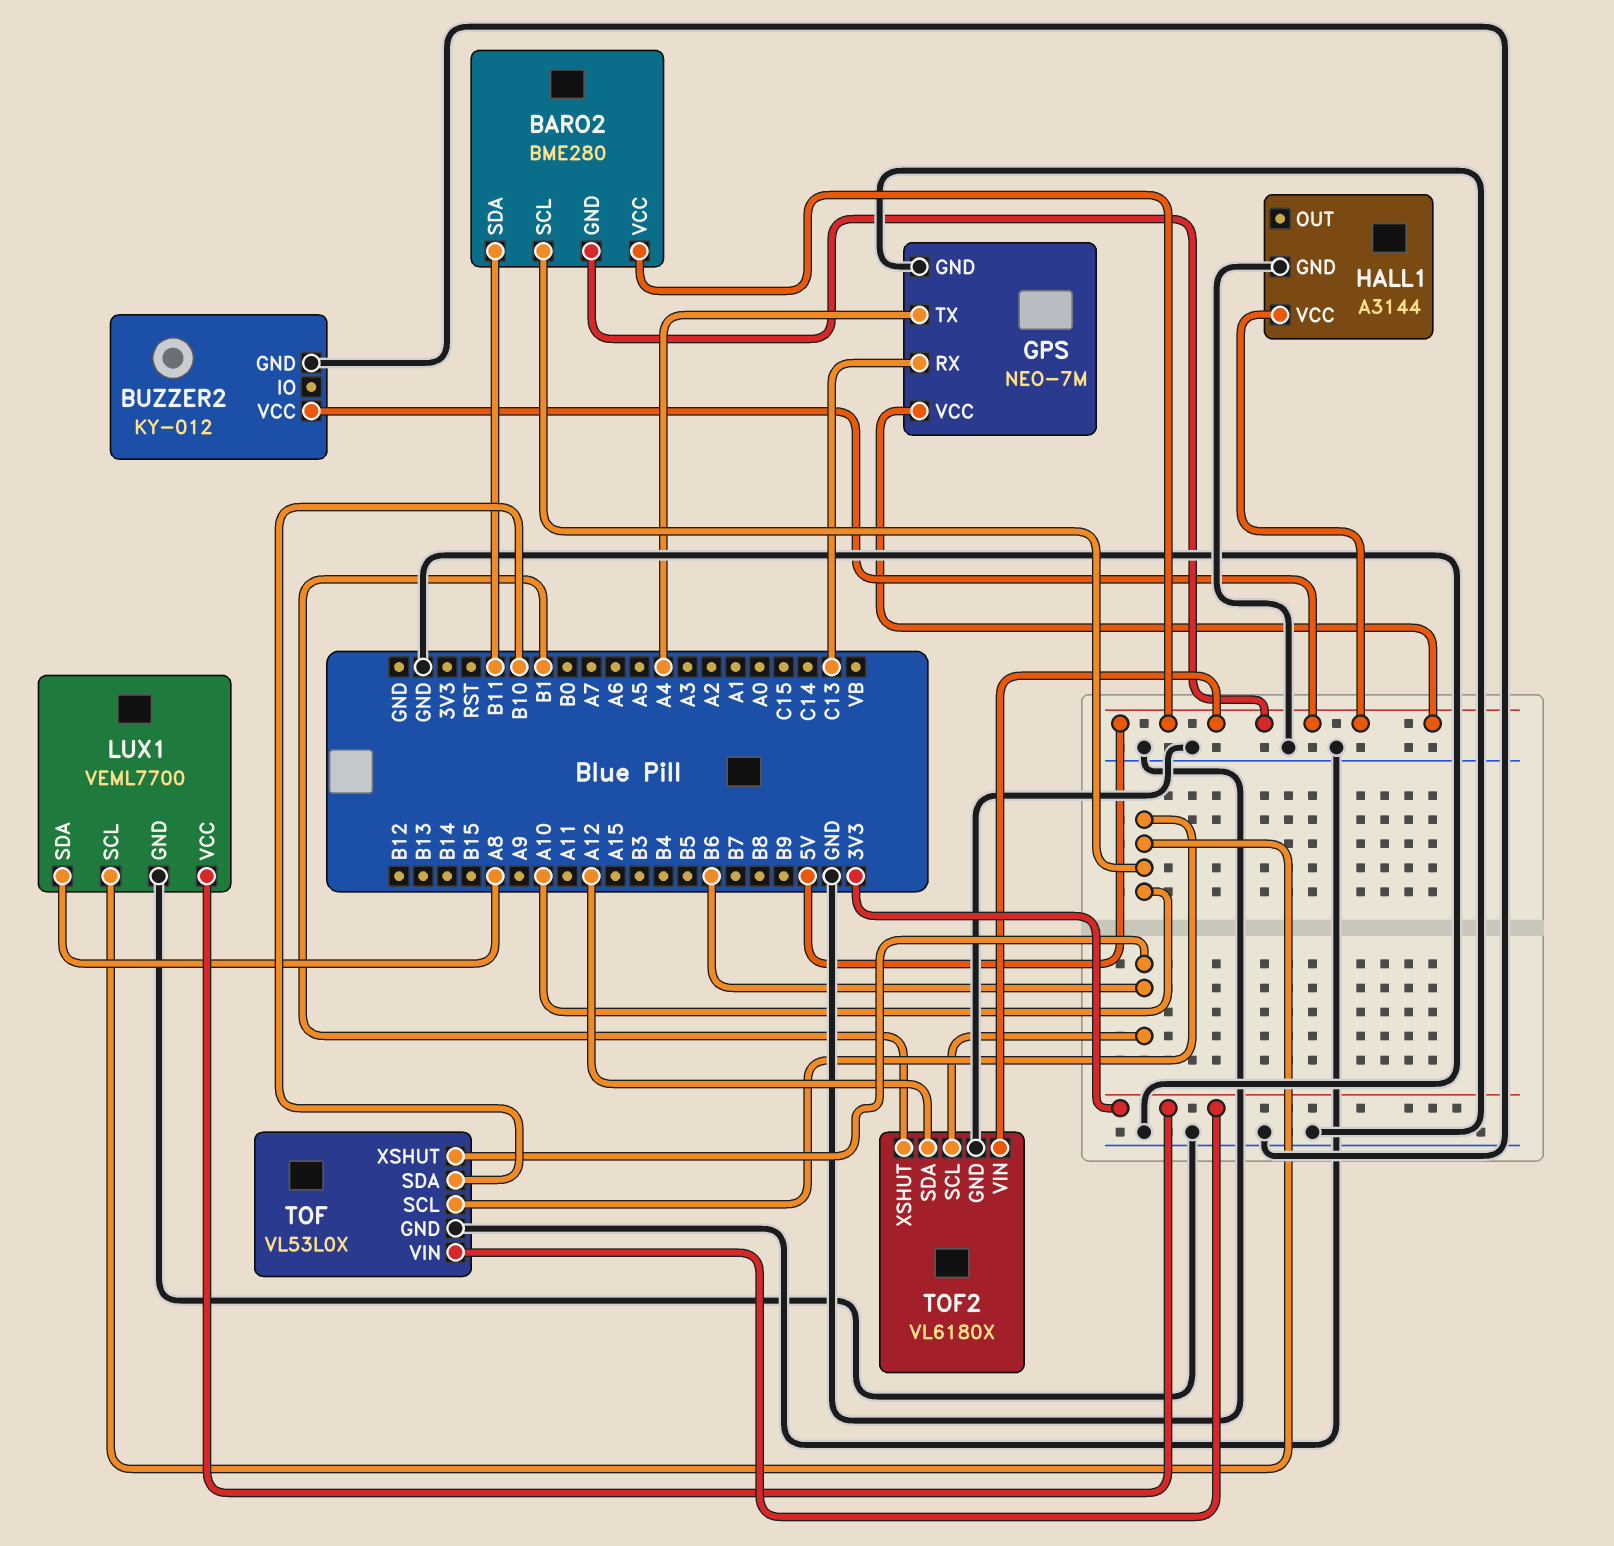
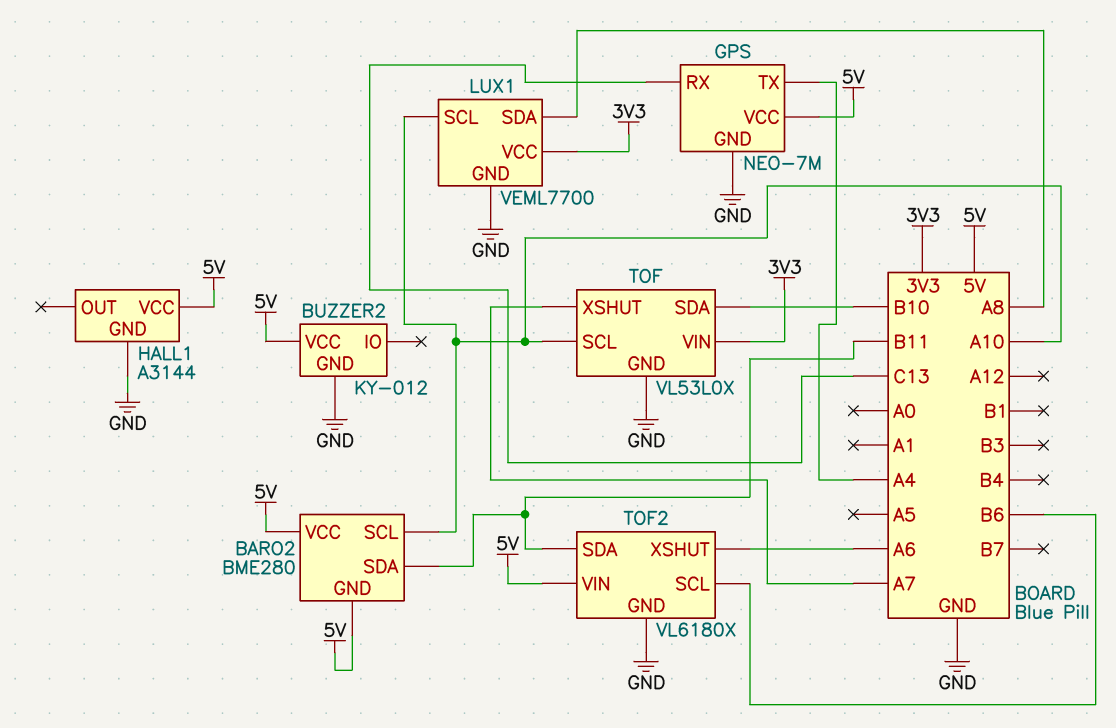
TOF pin XSHUT: B6 -> A7
TOF2 pin SDA: A12 -> B11
TOF2 pin XSHUT: B1 -> A6

